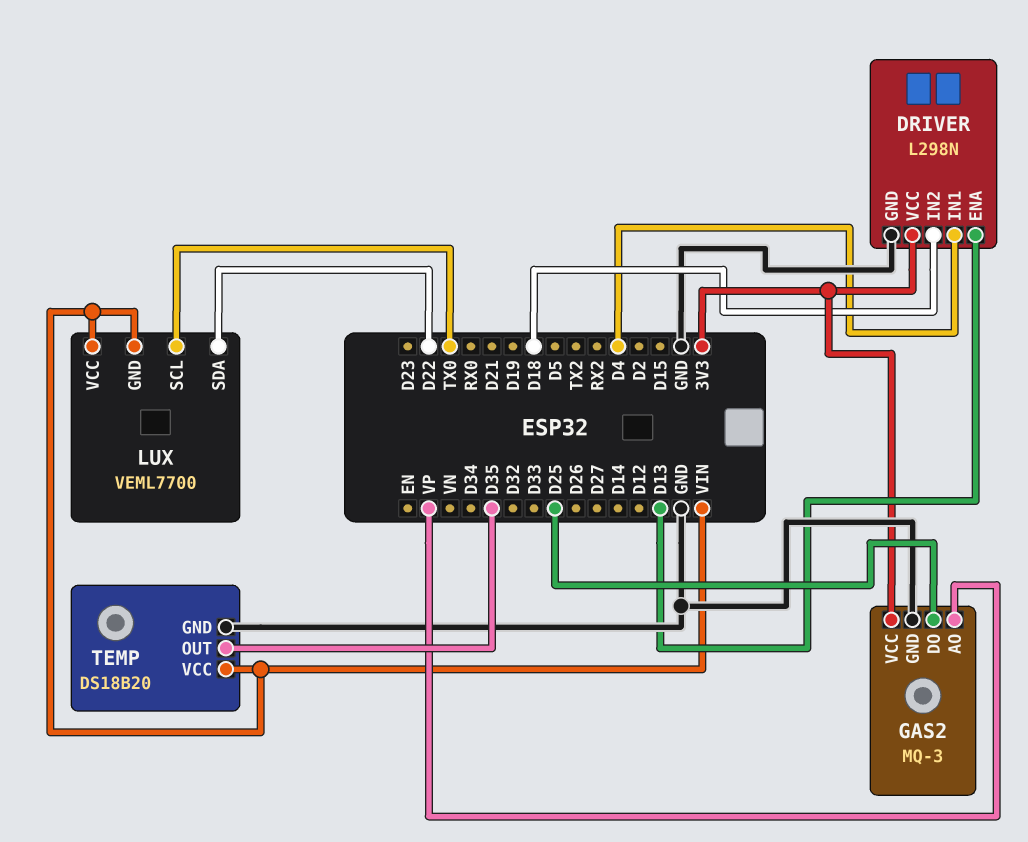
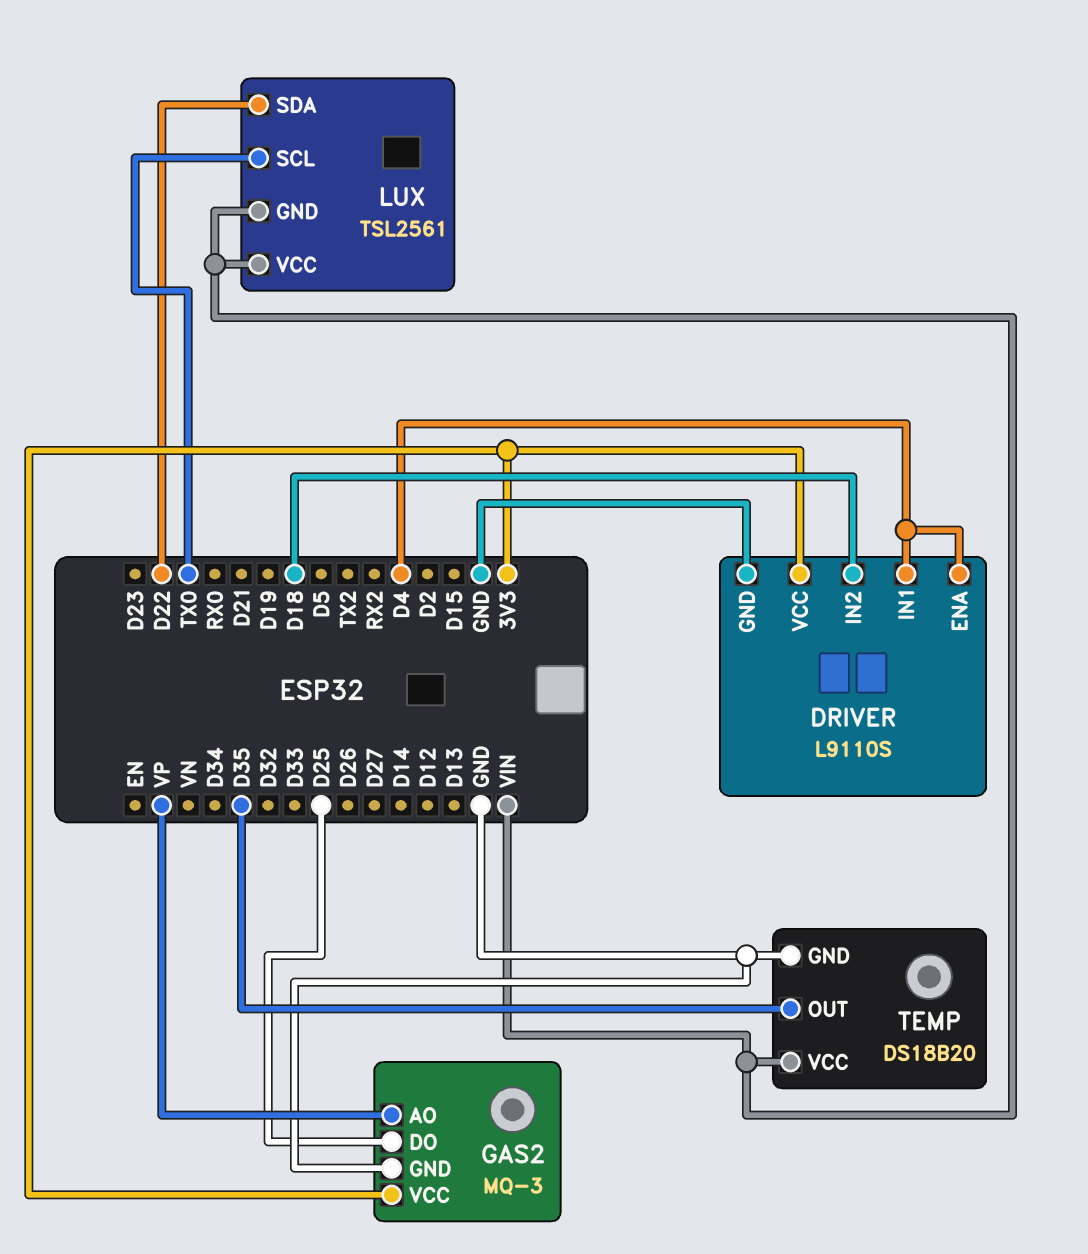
DRIVER: L298N -> L9110S
DRIVER pin ENA: D13 -> D4
LUX: VEML7700 -> TSL2561

